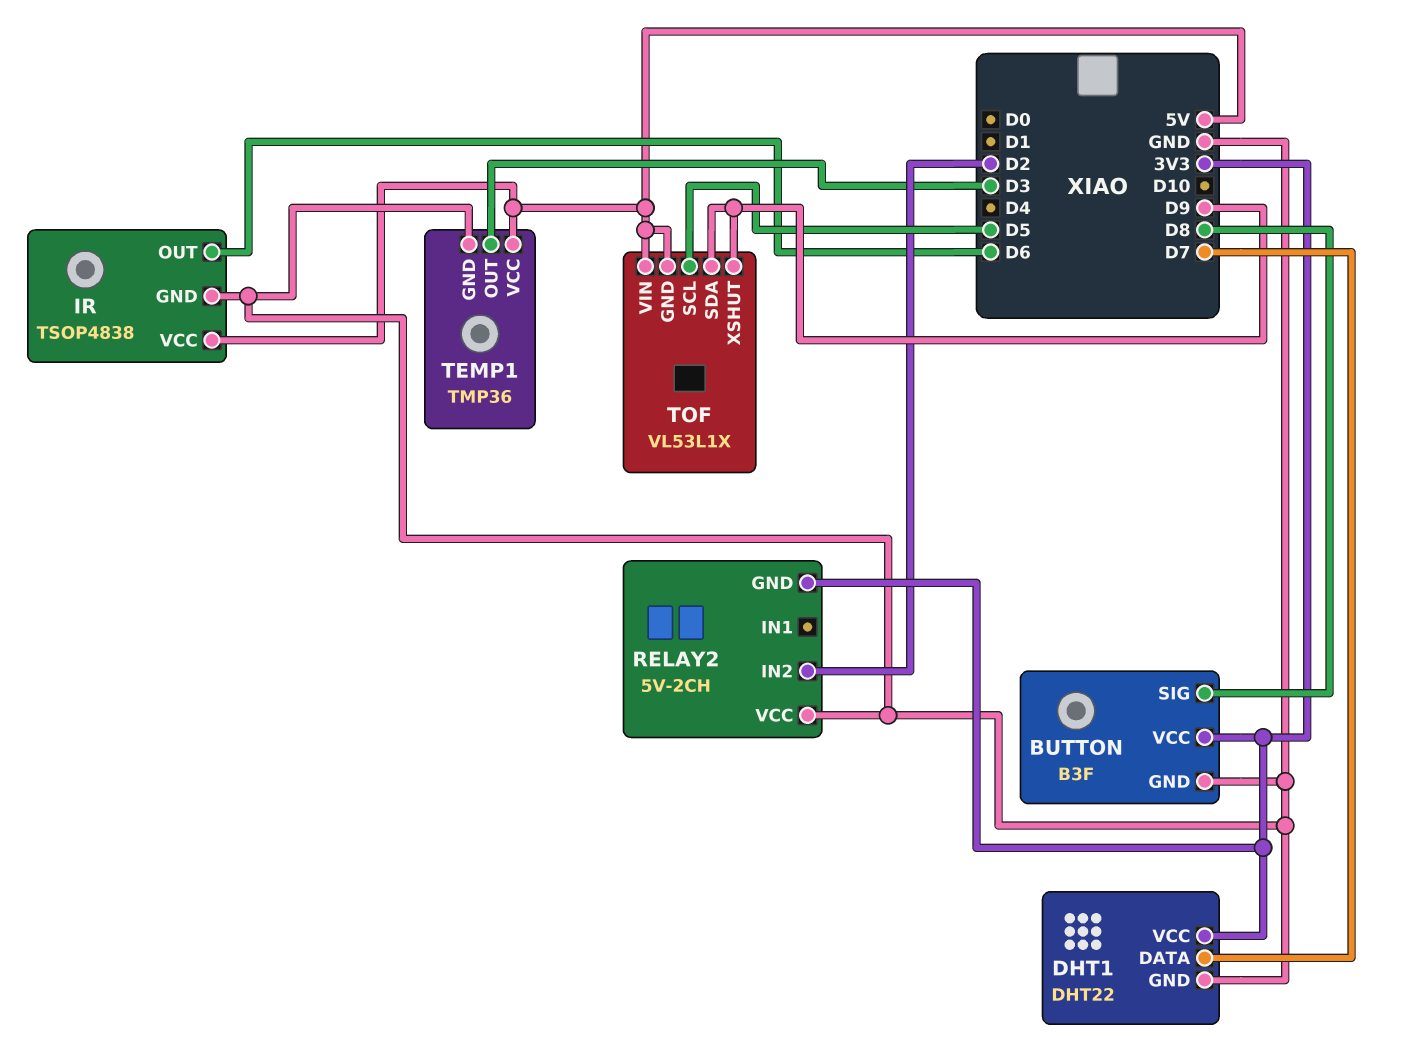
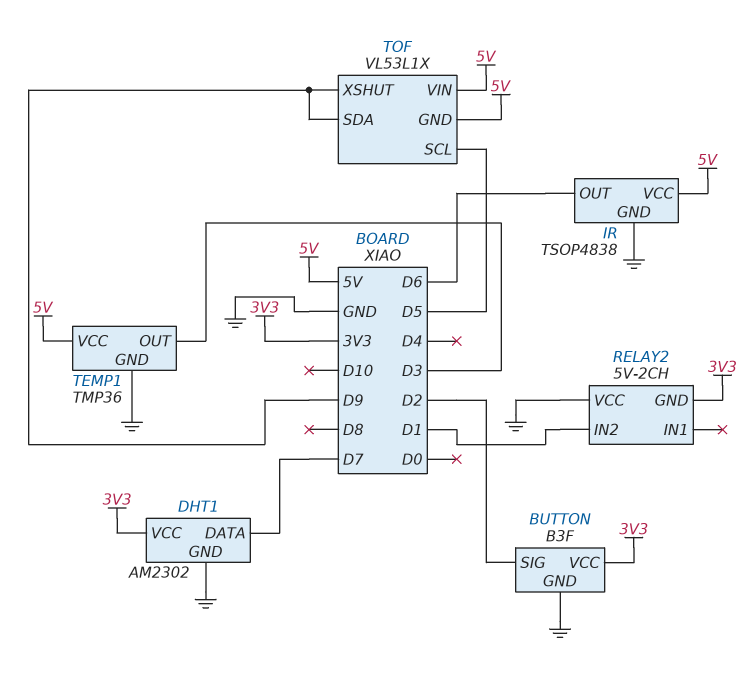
BUTTON pin SIG: D8 -> D2
DHT1: DHT22 -> AM2302
RELAY2 pin IN2: D2 -> D1

